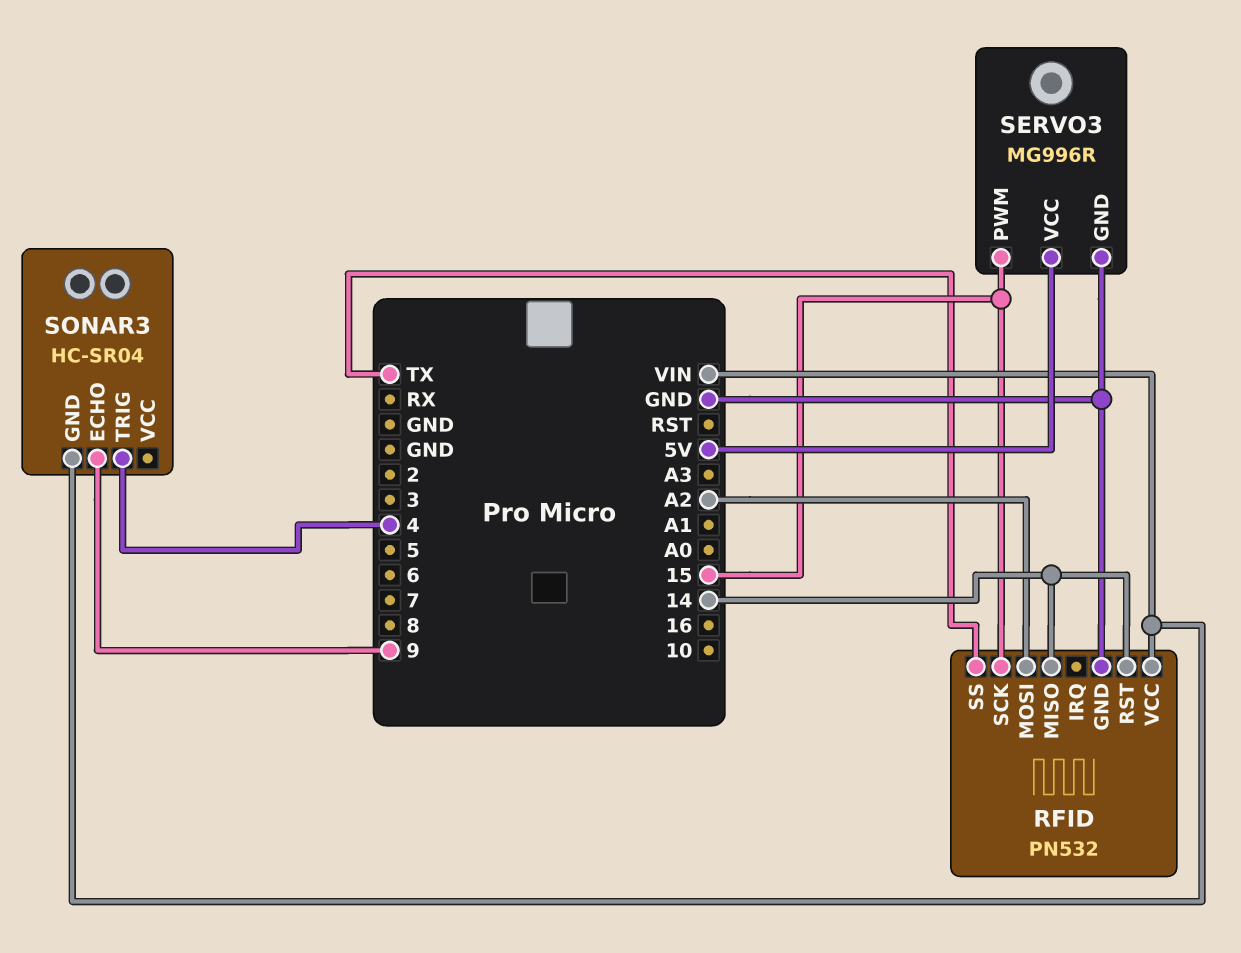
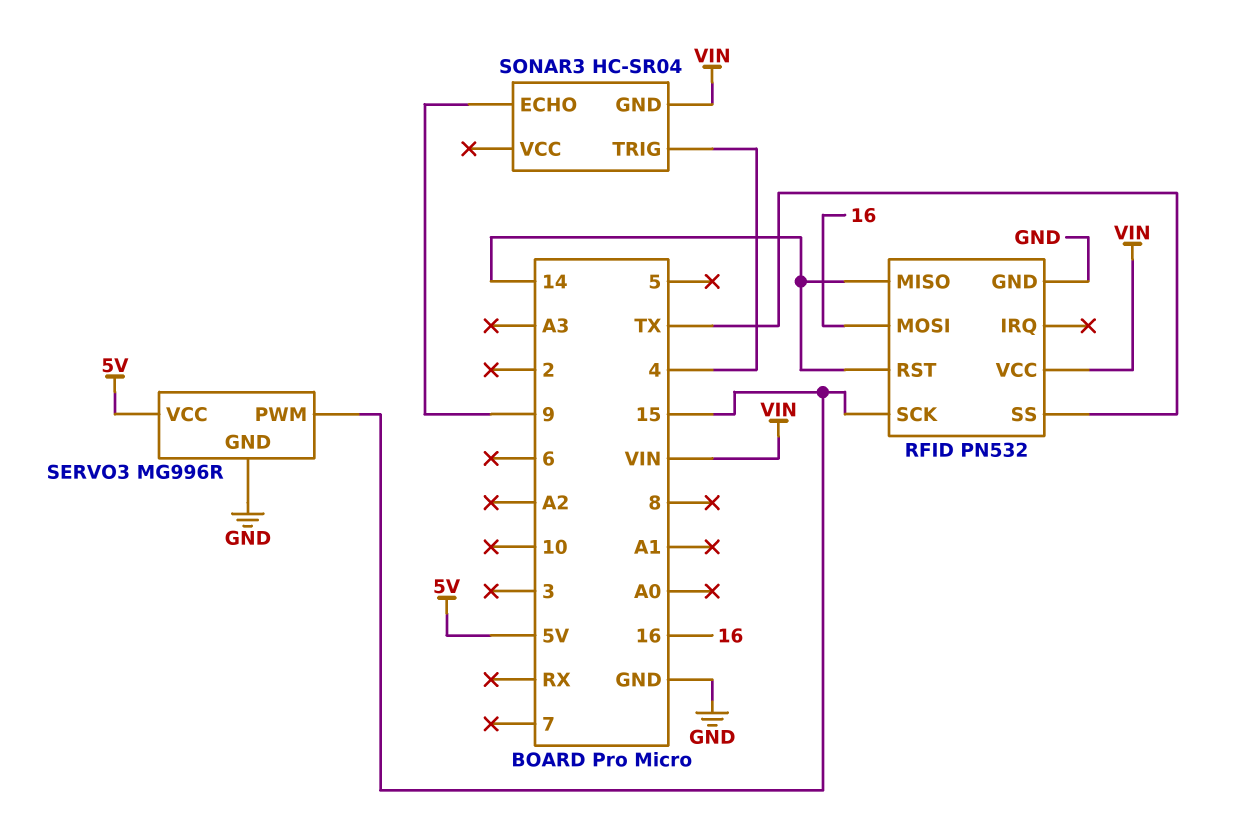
RFID pin MOSI: A2 -> 16

